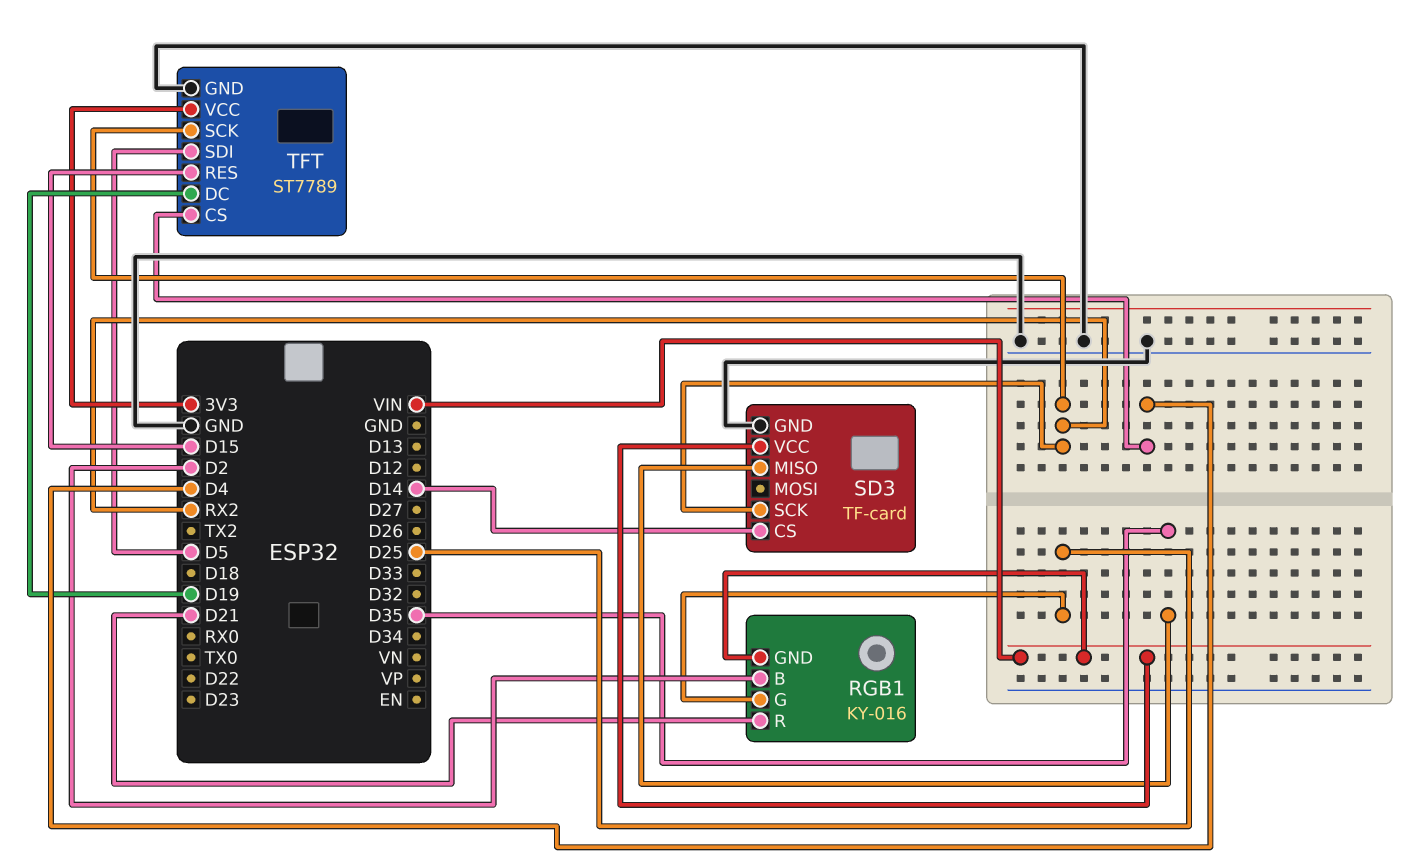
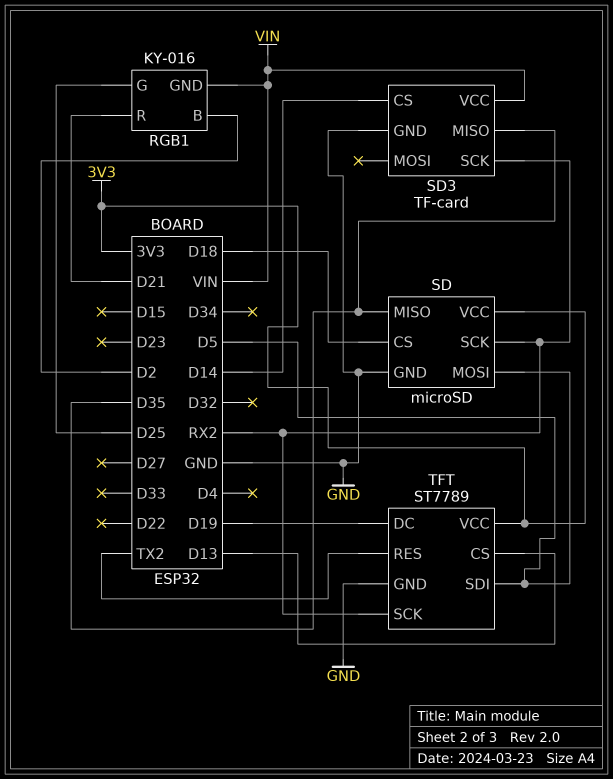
SD: none -> microSD
SD pin CS: none -> D18
SD pin GND: none -> GND
SD pin MISO: none -> D35
SD pin MOSI: none -> D5
SD pin SCK: none -> RX2
SD pin VCC: none -> 3V3
TFT pin CS: D4 -> D13
TFT pin RES: D15 -> TX2

